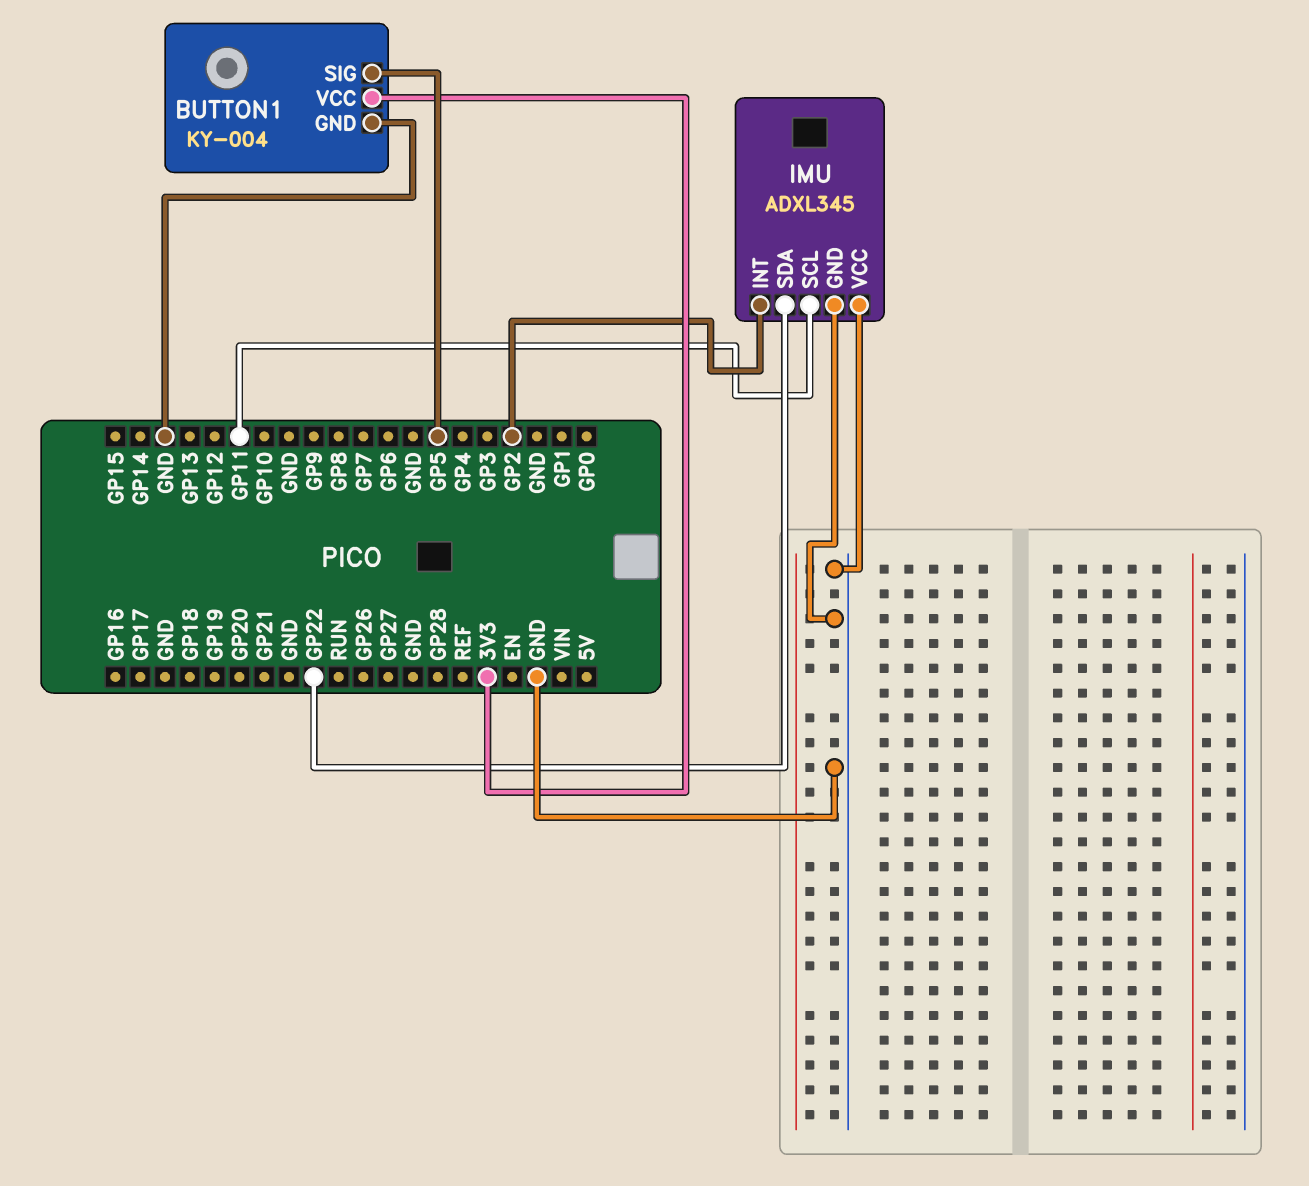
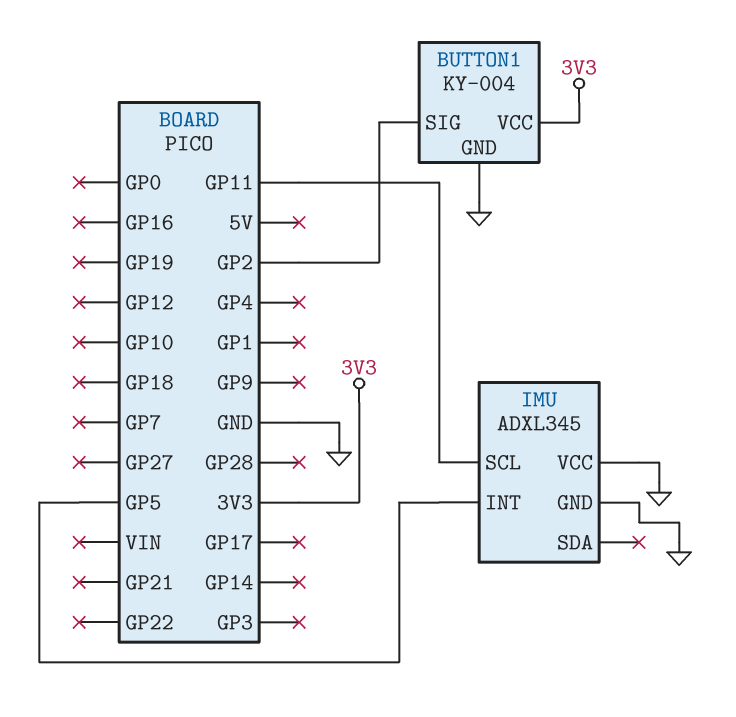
BUTTON1 pin SIG: GP5 -> GP2
IMU pin INT: GP2 -> GP5
IMU pin SDA: GP22 -> none

